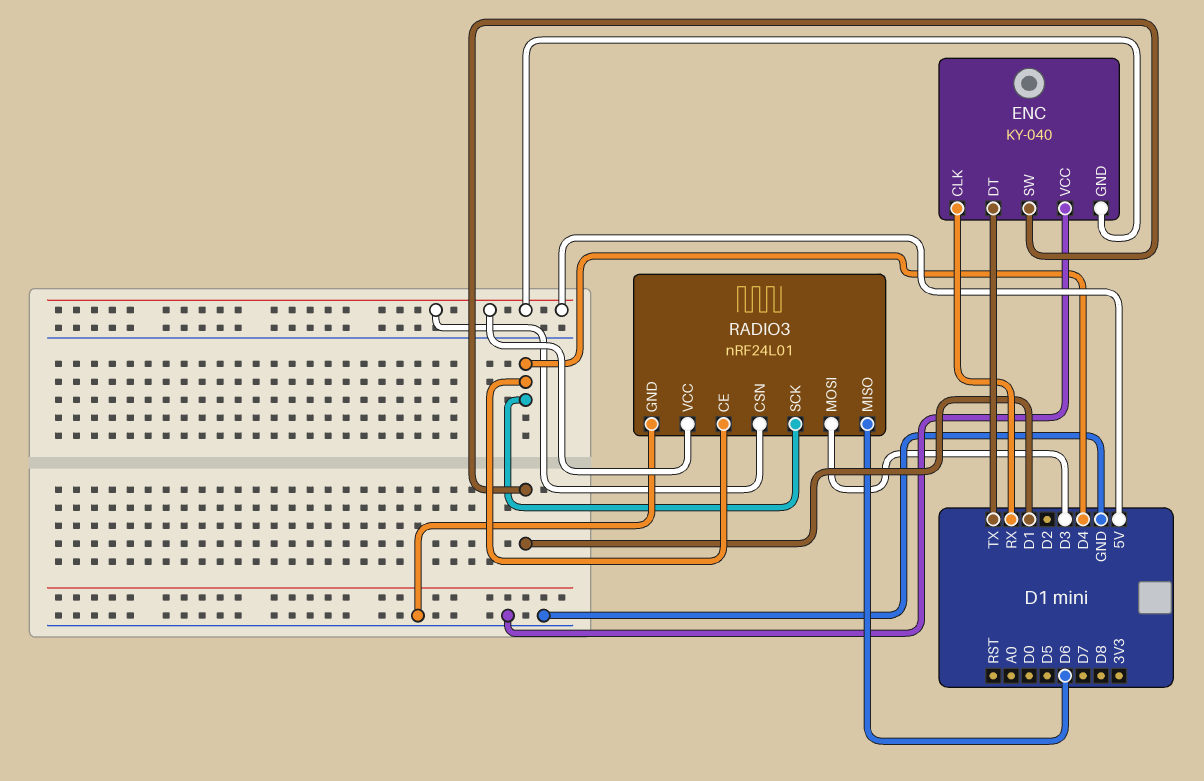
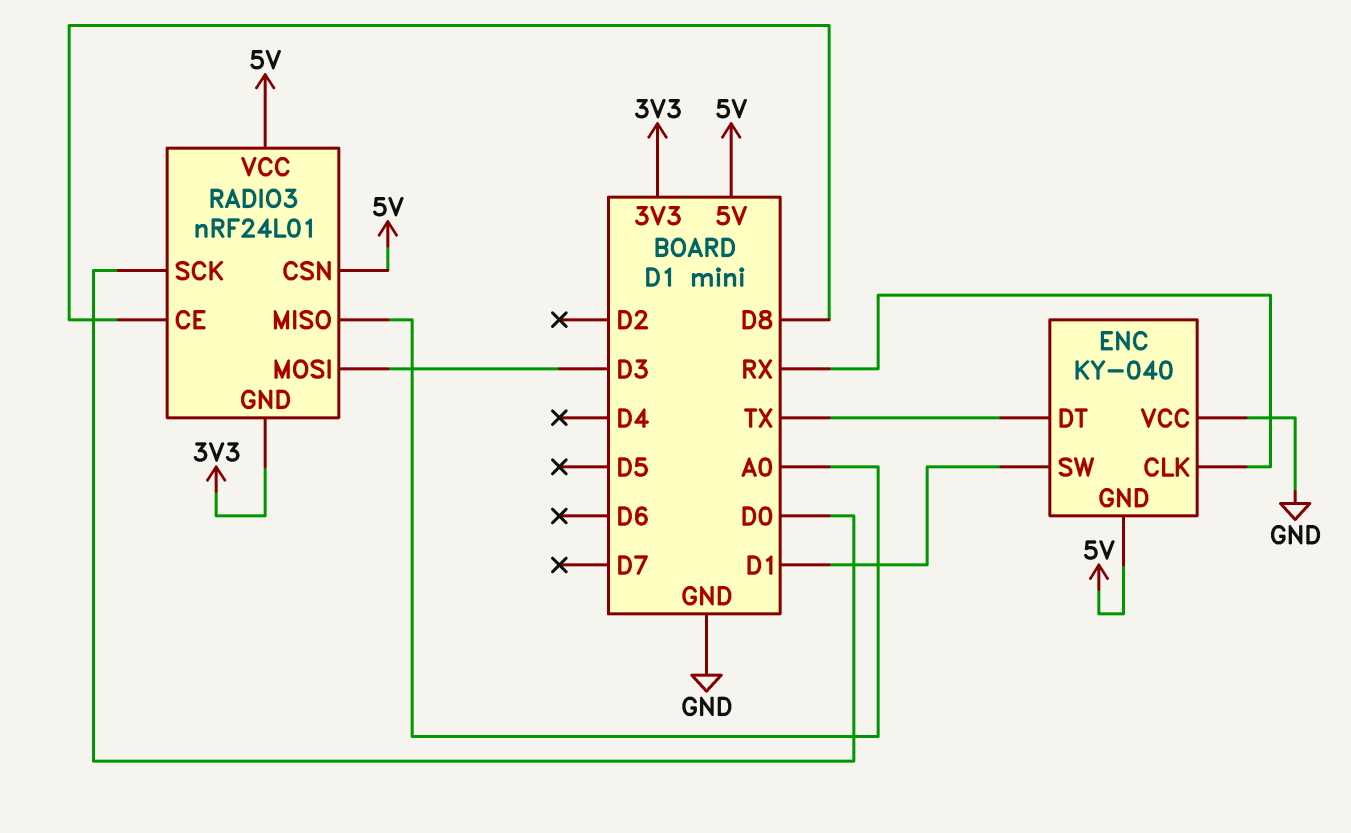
RADIO3 pin CE: D4 -> D8
RADIO3 pin GND: GND -> 3V3
RADIO3 pin MISO: D6 -> A0
RADIO3 pin SCK: D4 -> D0

